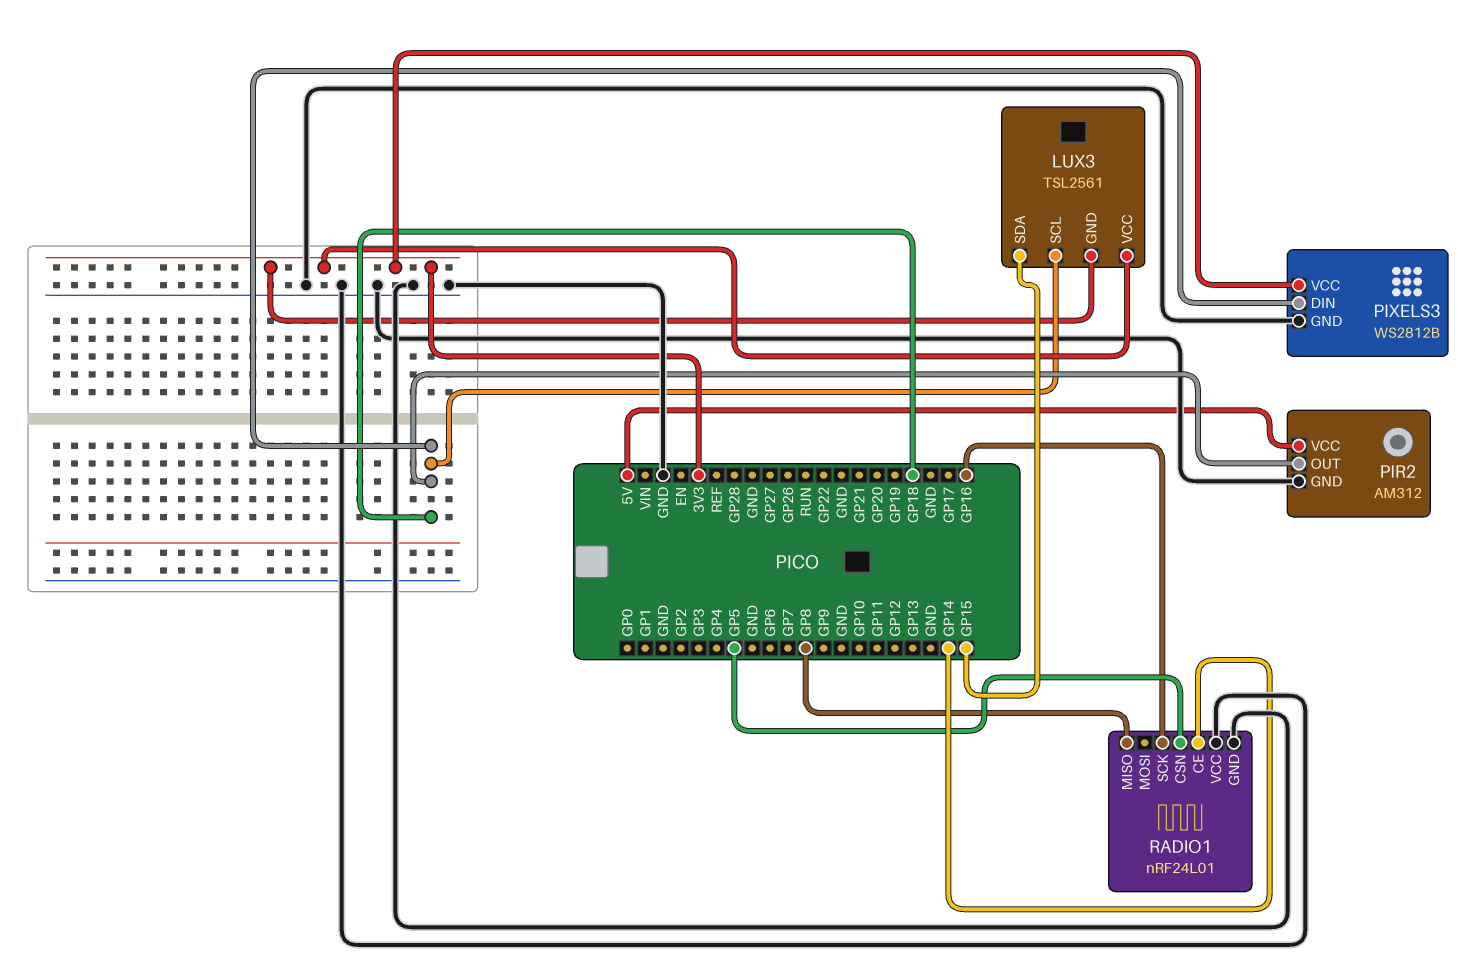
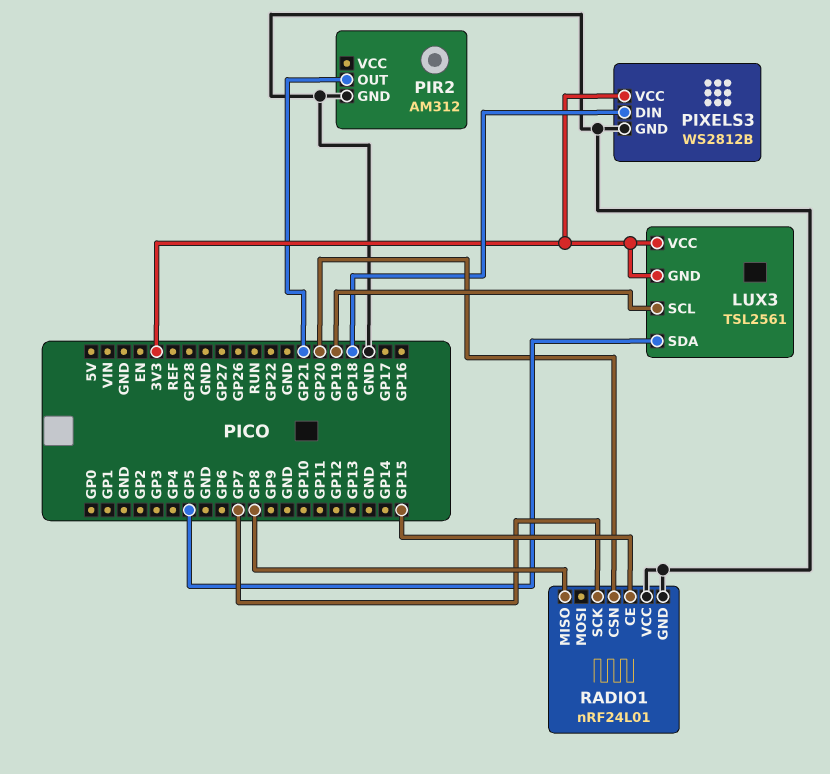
LUX3 pin SCL: GP18 -> GP19
LUX3 pin SDA: GP15 -> GP5
PIR2 pin OUT: GP18 -> GP21
PIR2 pin VCC: 5V -> none
RADIO1 pin CE: GP14 -> GP15
RADIO1 pin CSN: GP5 -> GP20
RADIO1 pin SCK: GP16 -> GP7

